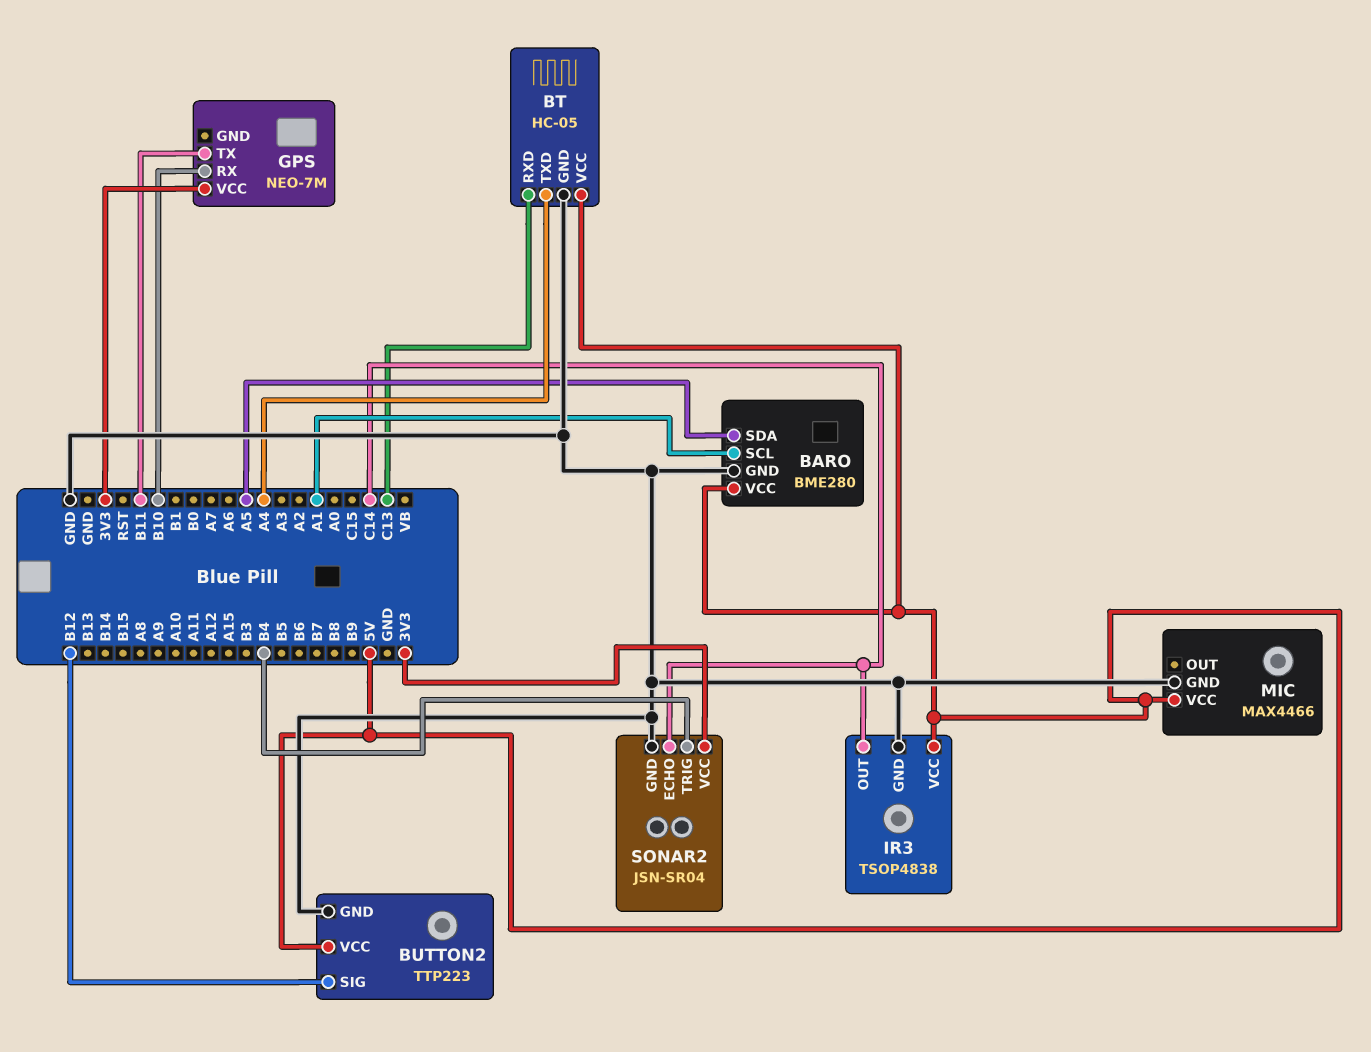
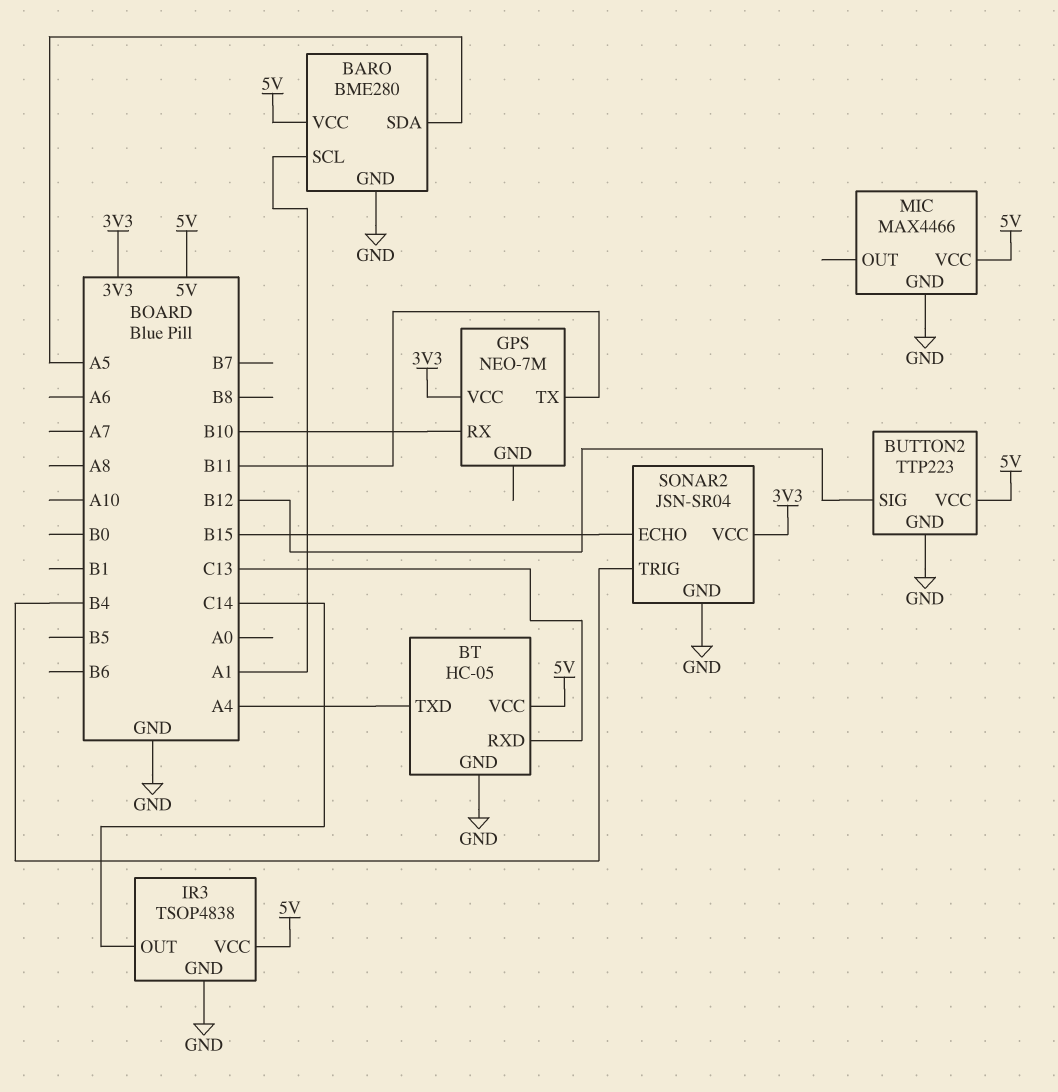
SONAR2 pin ECHO: C14 -> B15

